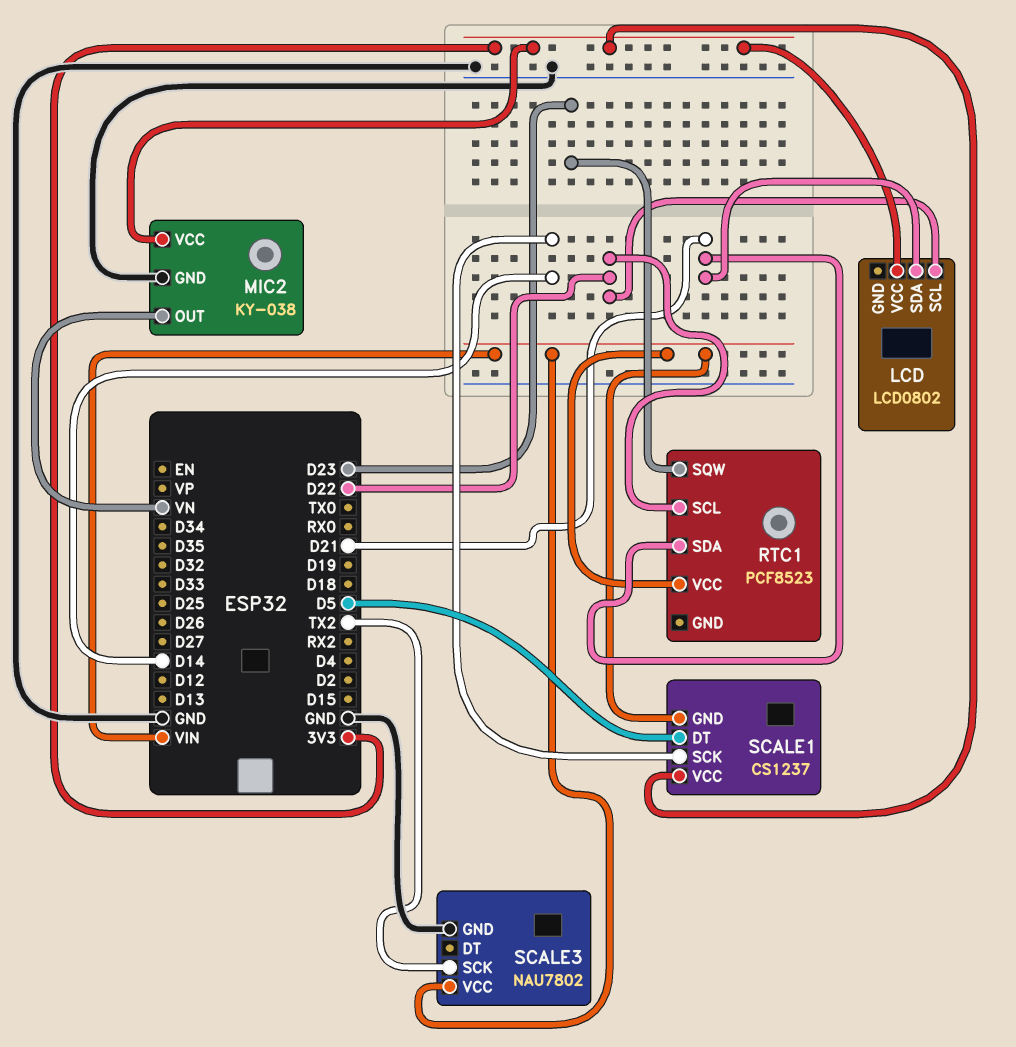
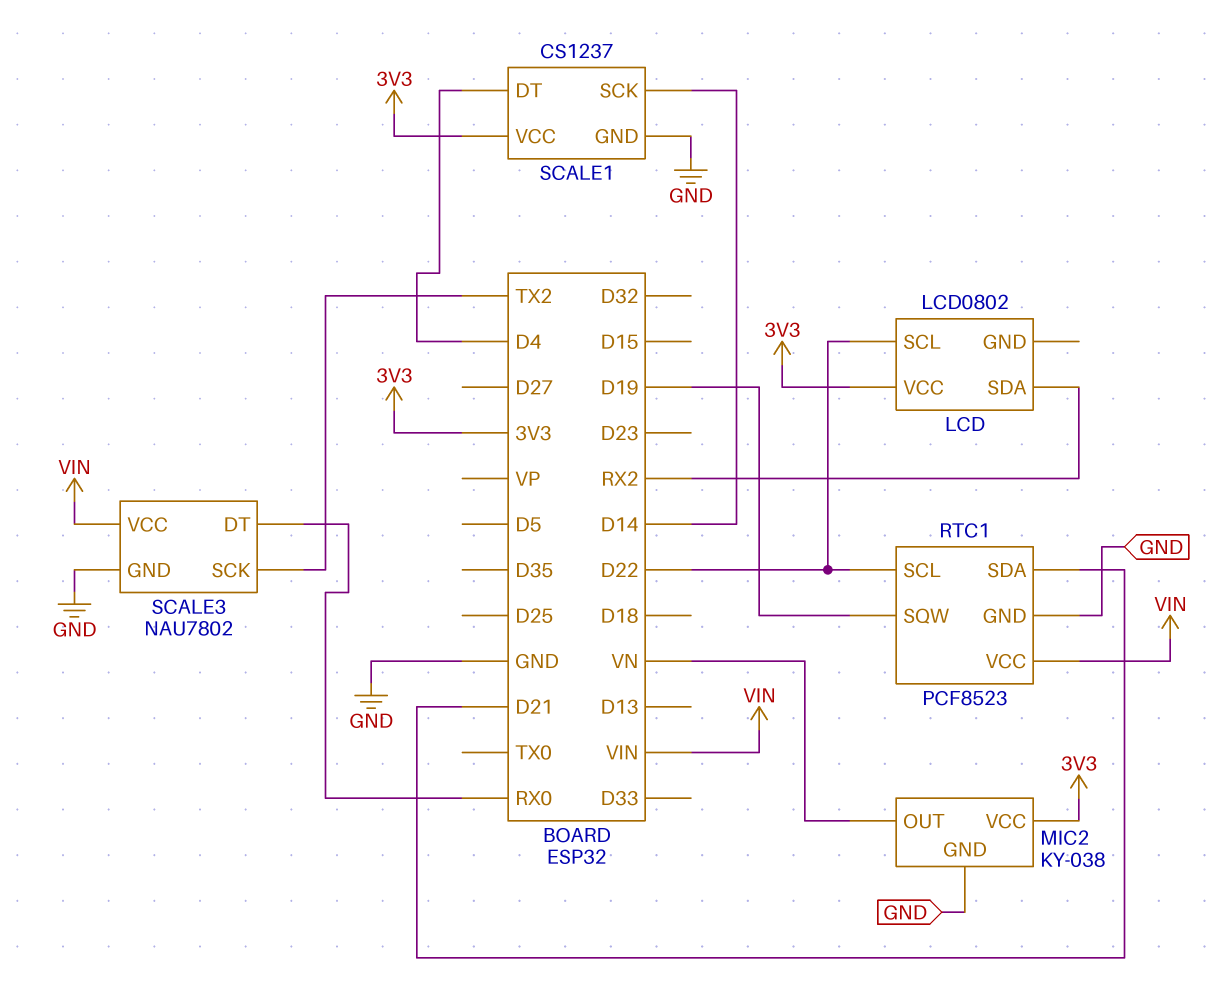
LCD pin SDA: D21 -> RX2
RTC1 pin GND: none -> GND
RTC1 pin SQW: D23 -> D19
SCALE1 pin DT: D5 -> D4
SCALE1 pin GND: VIN -> GND
SCALE3 pin DT: none -> RX0

